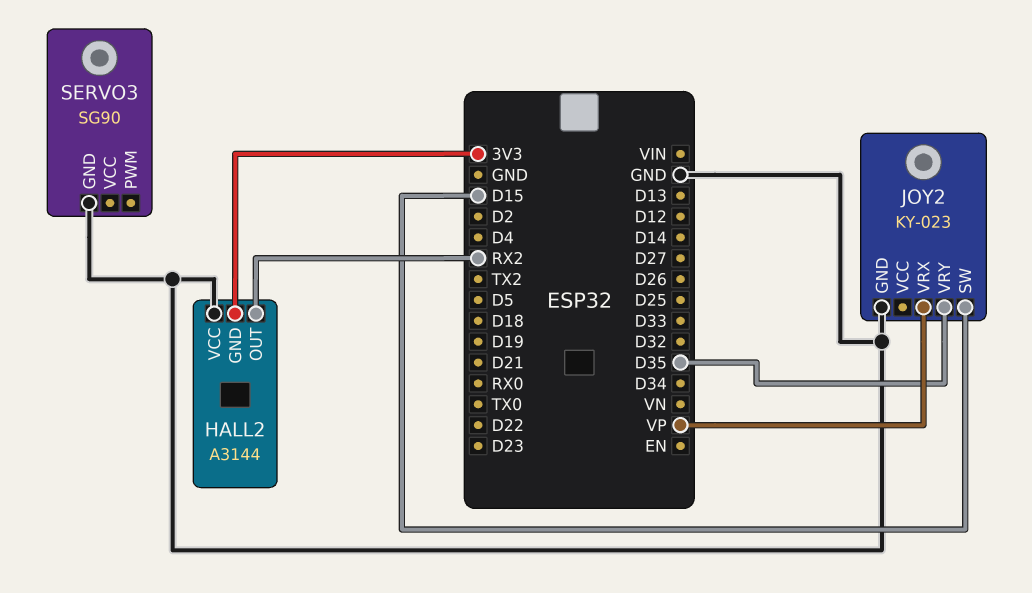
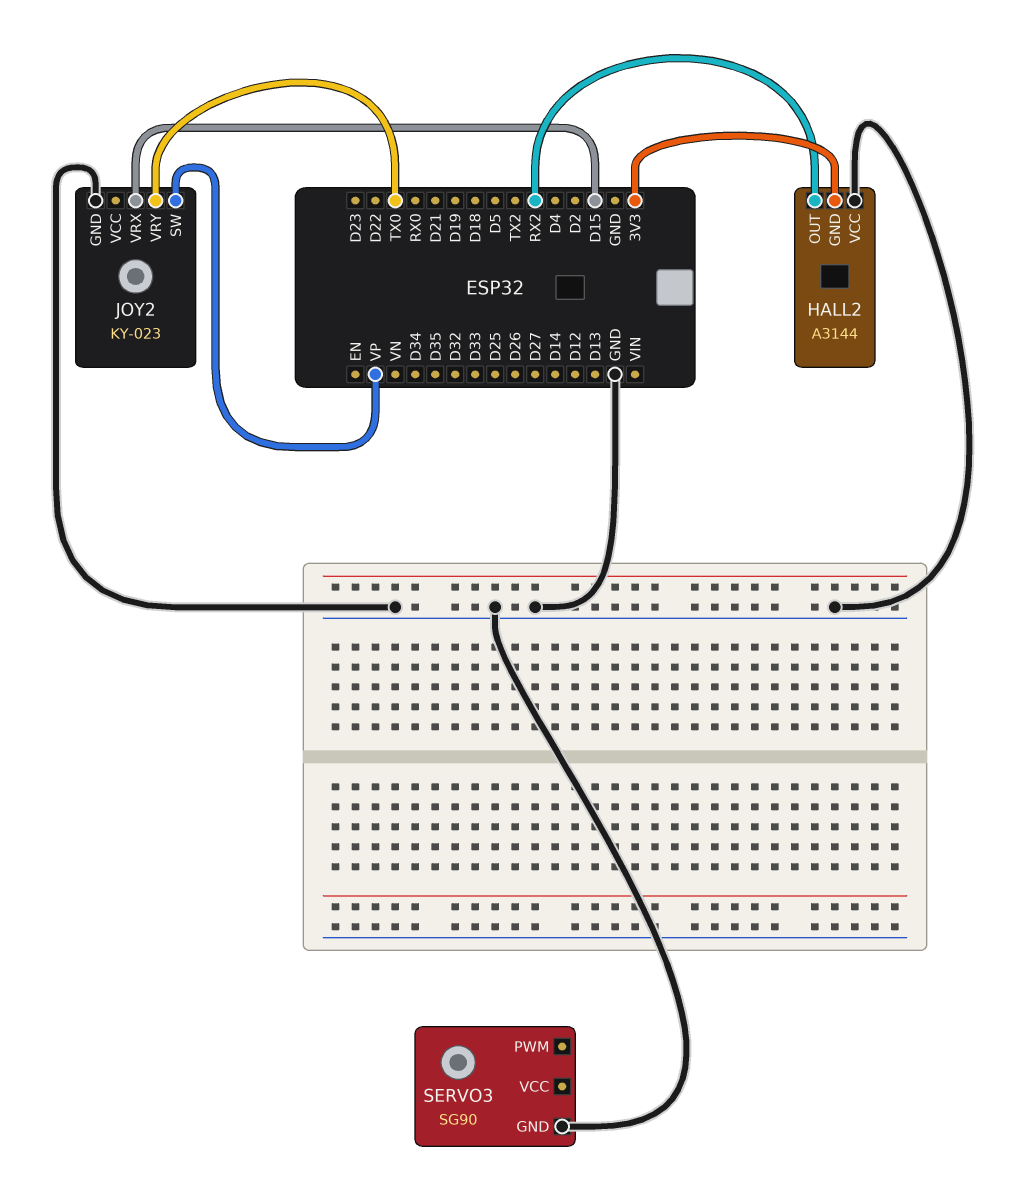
JOY2 pin SW: D15 -> VP
JOY2 pin VRX: VP -> D15
JOY2 pin VRY: D35 -> TX0

